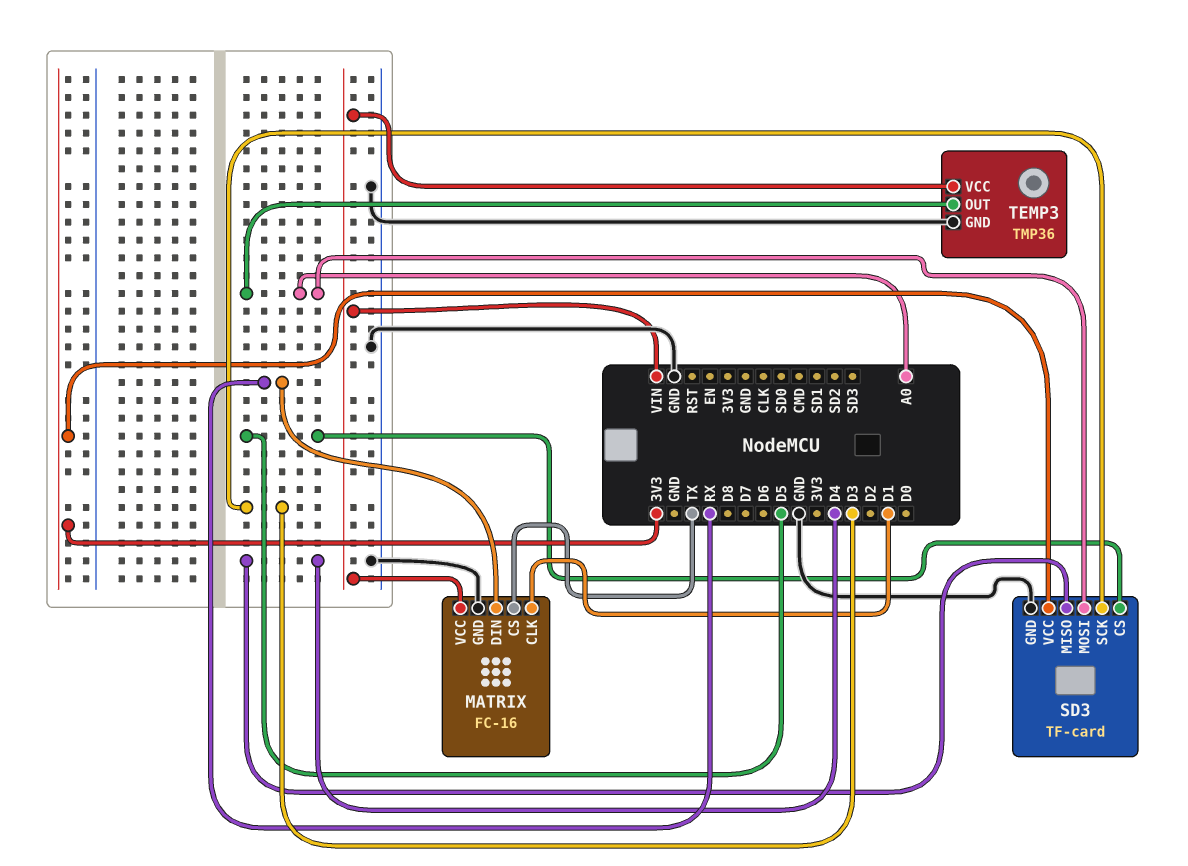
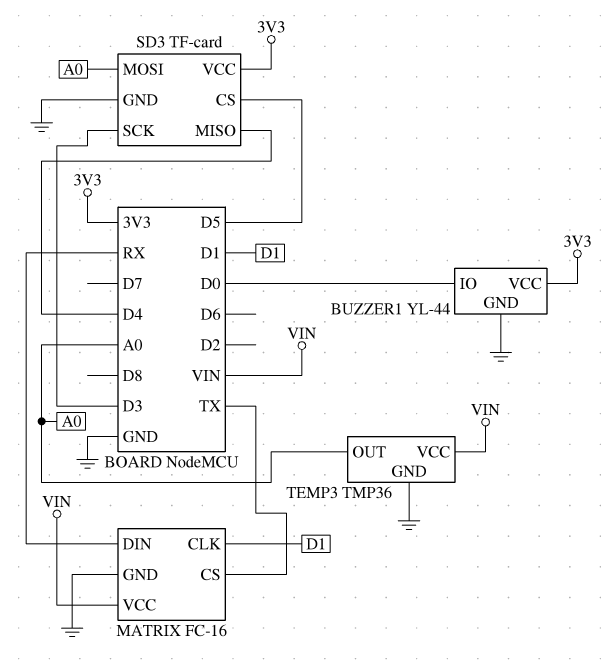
BUZZER1: none -> YL-44
BUZZER1 pin GND: none -> GND
BUZZER1 pin IO: none -> D0
BUZZER1 pin VCC: none -> 3V3

